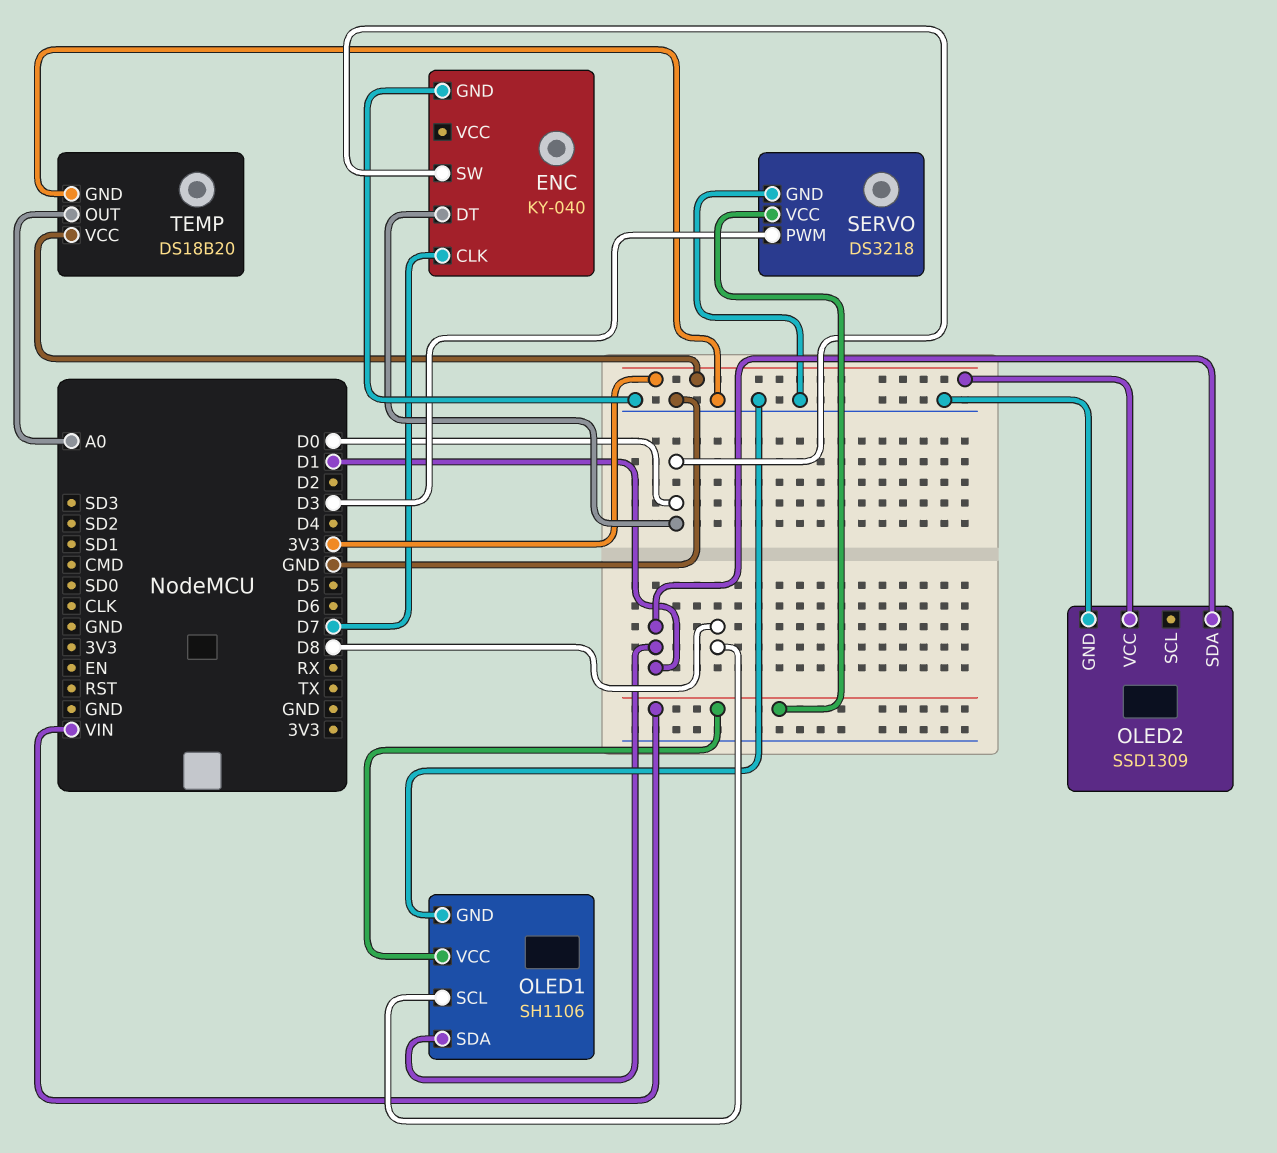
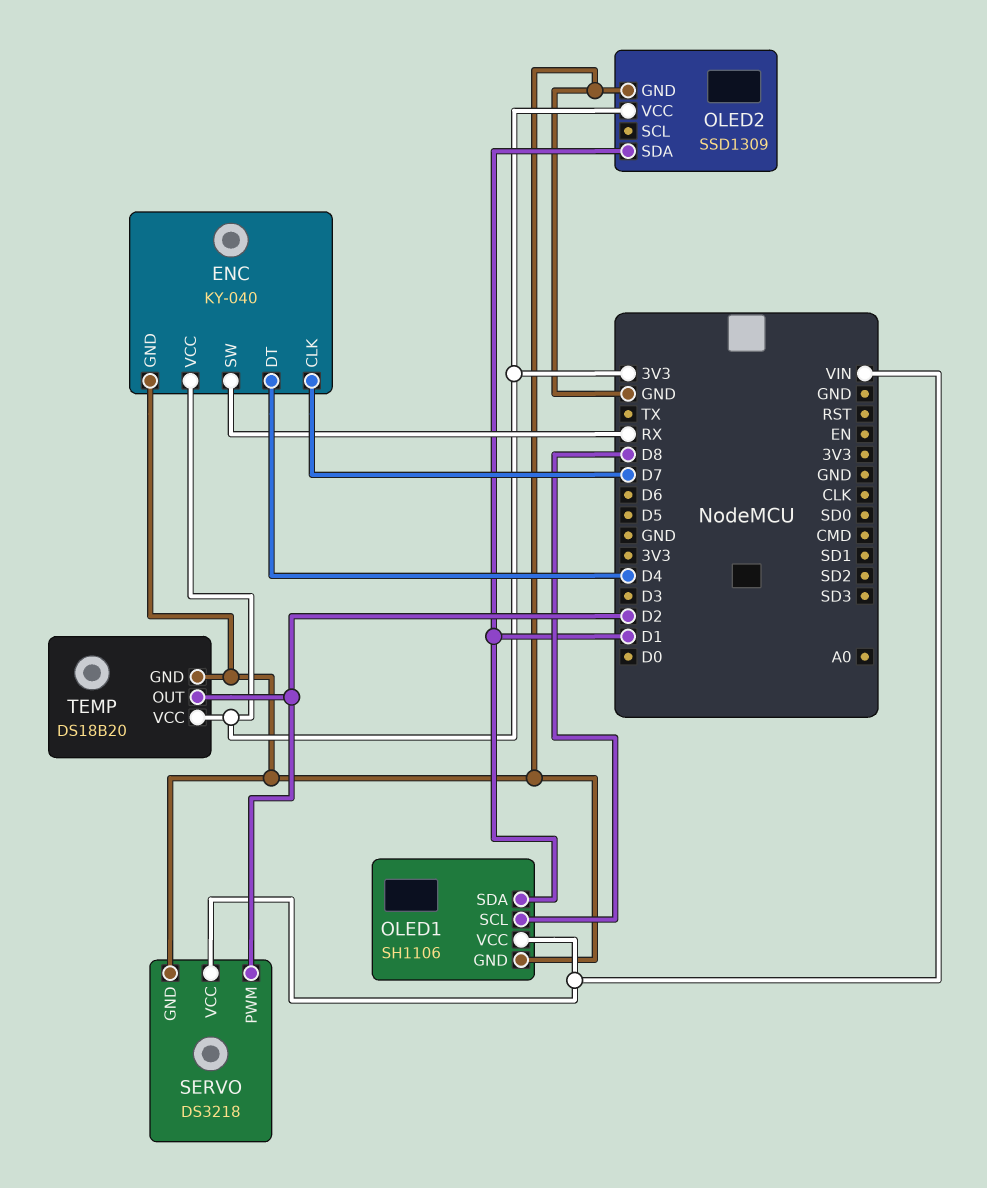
ENC pin DT: D0 -> D4
ENC pin SW: D0 -> RX
ENC pin VCC: none -> 3V3
SERVO pin PWM: D3 -> D2
TEMP pin OUT: A0 -> D2

